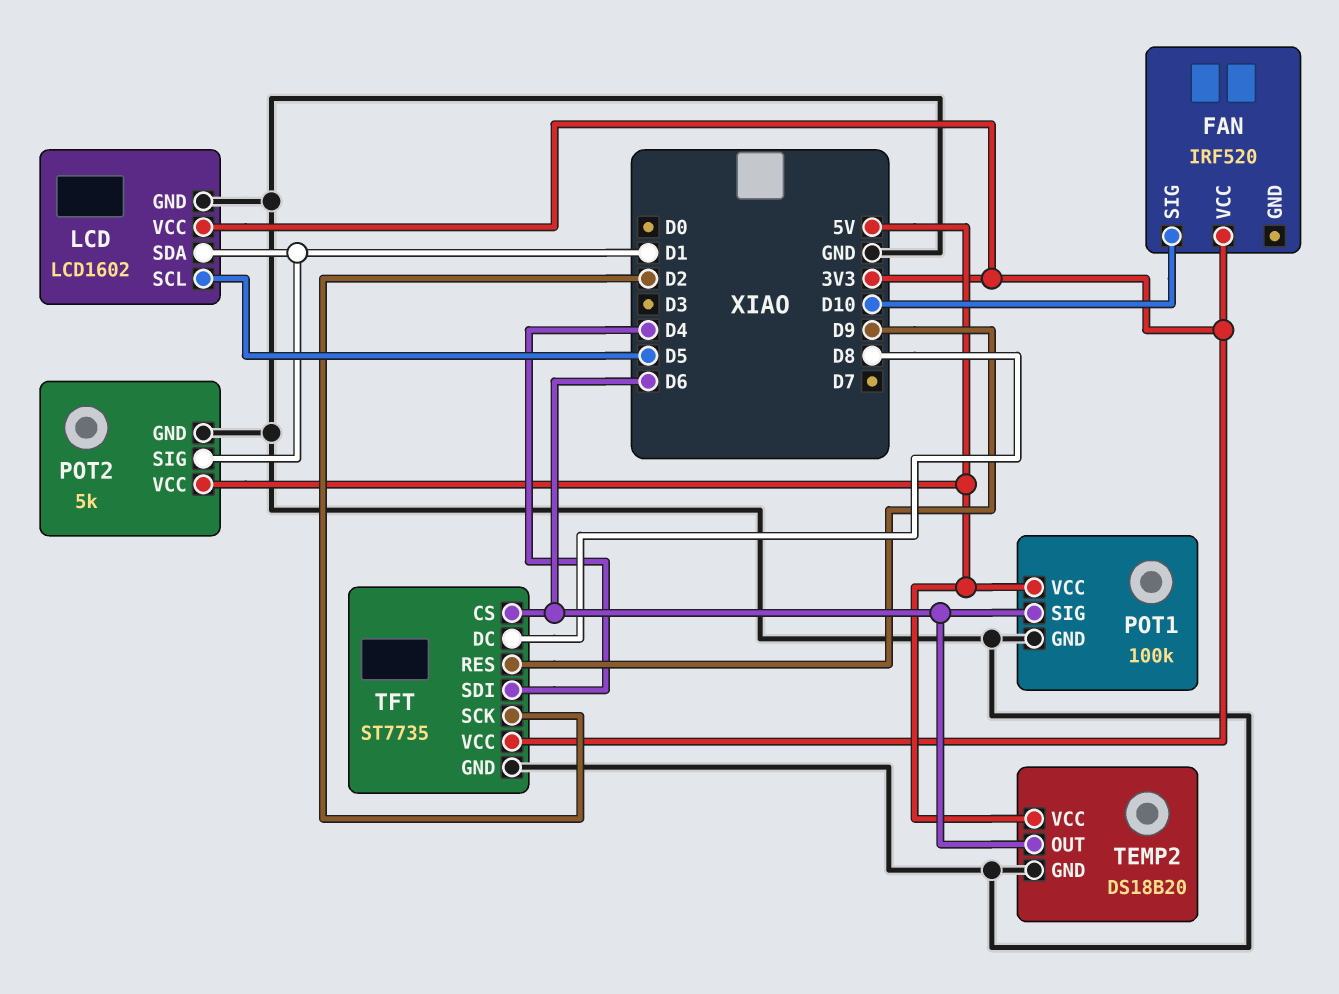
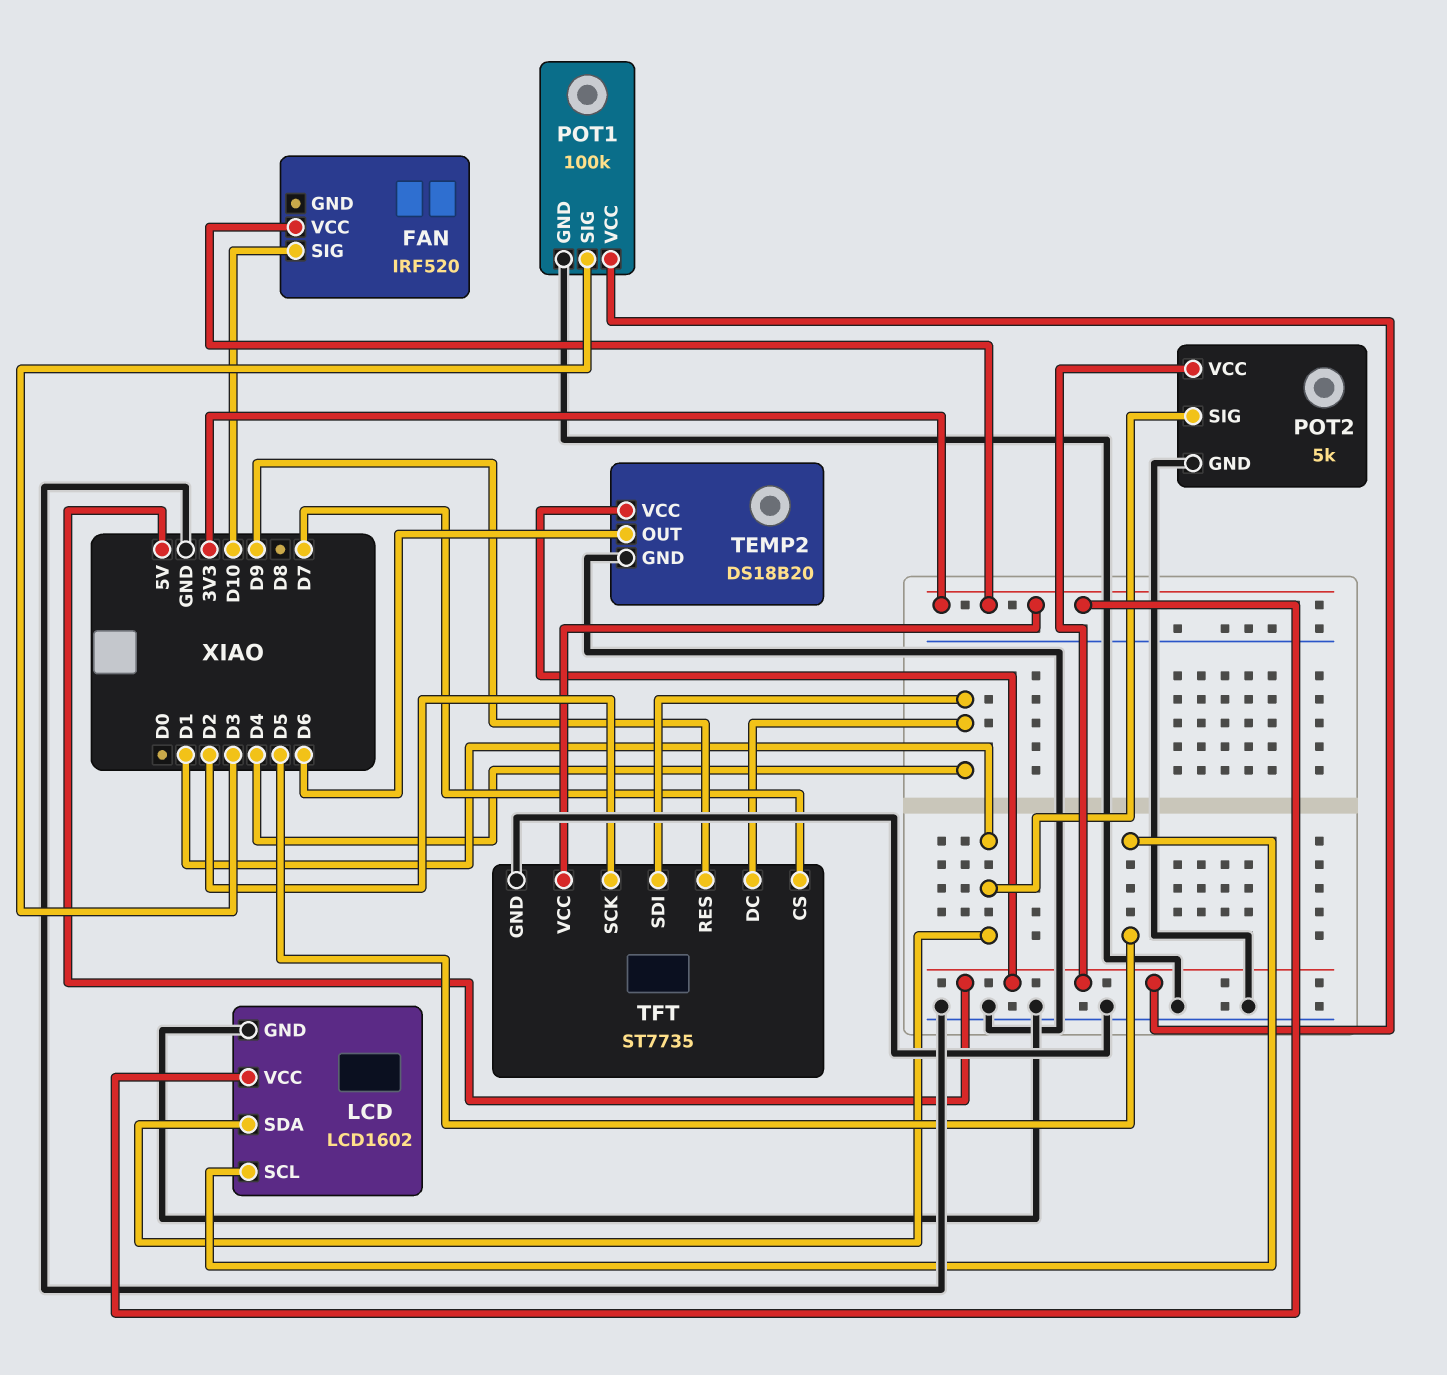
POT1 pin SIG: D6 -> D3
TFT pin CS: D6 -> D7
TFT pin DC: D8 -> D4

